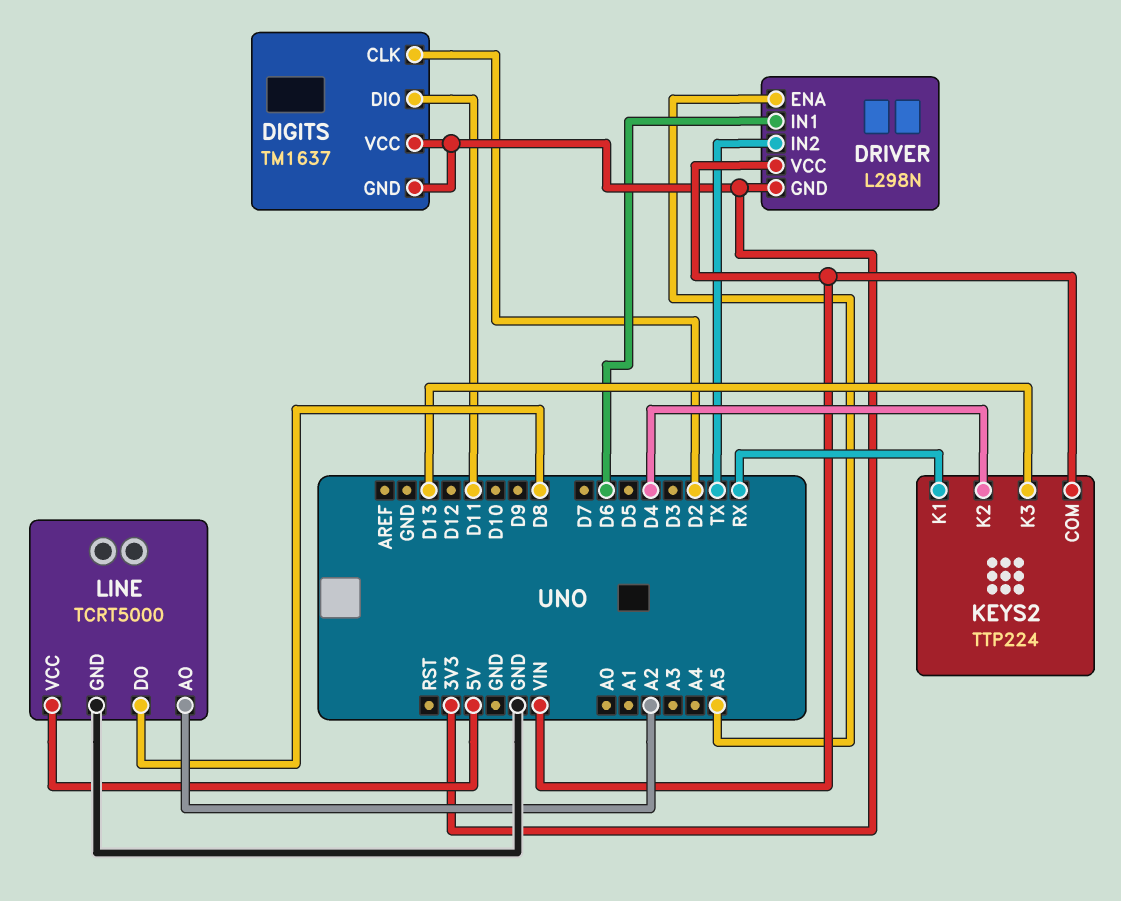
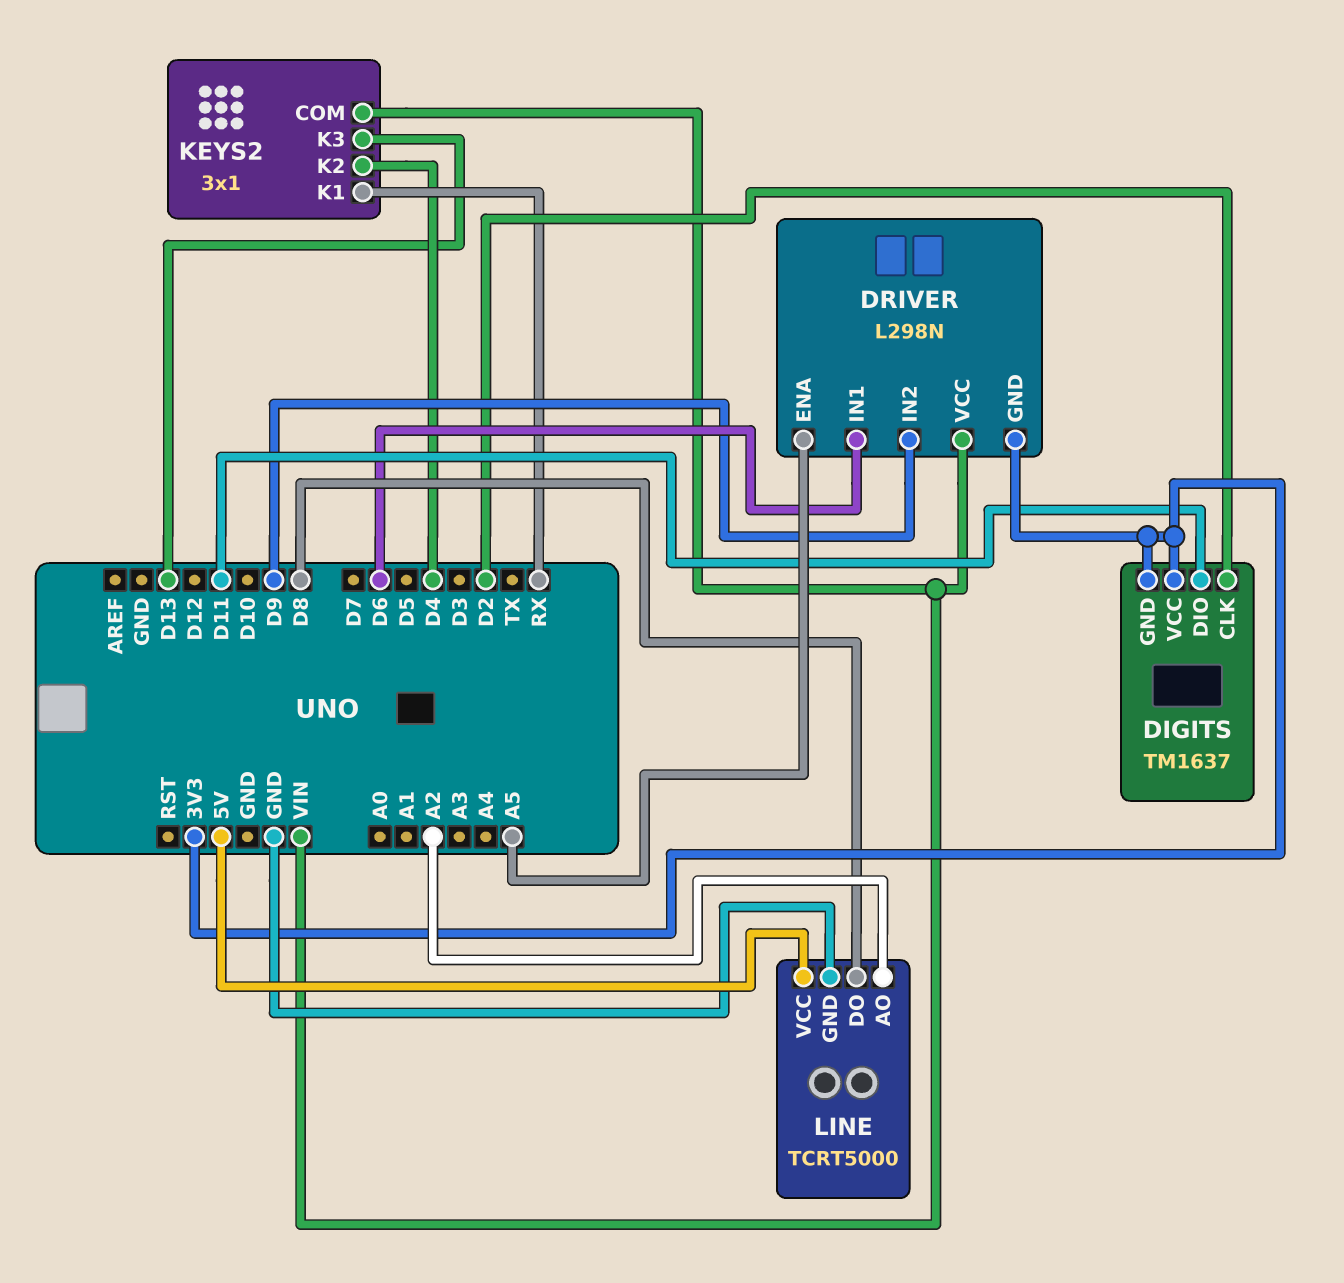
DRIVER pin IN2: TX -> D9
KEYS2: TTP224 -> 3x1

